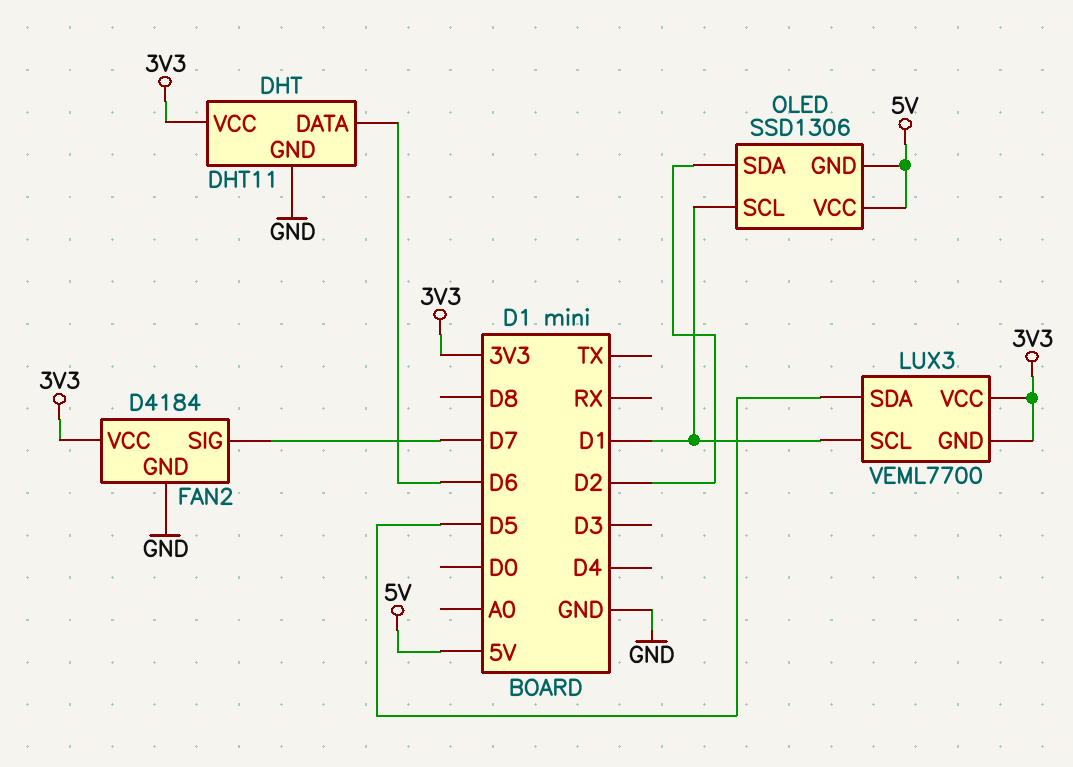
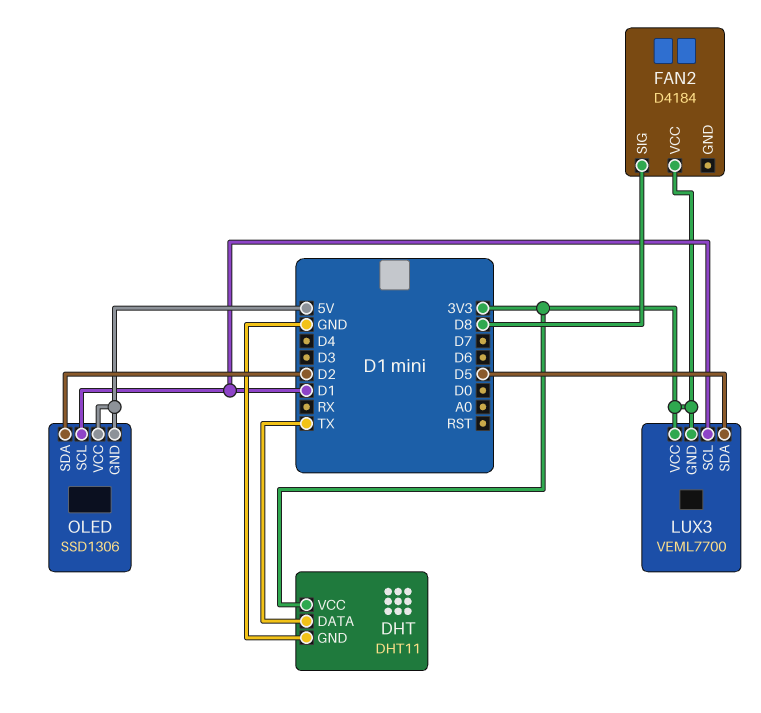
DHT pin DATA: D6 -> TX
FAN2 pin GND: GND -> none
FAN2 pin SIG: D7 -> D8

